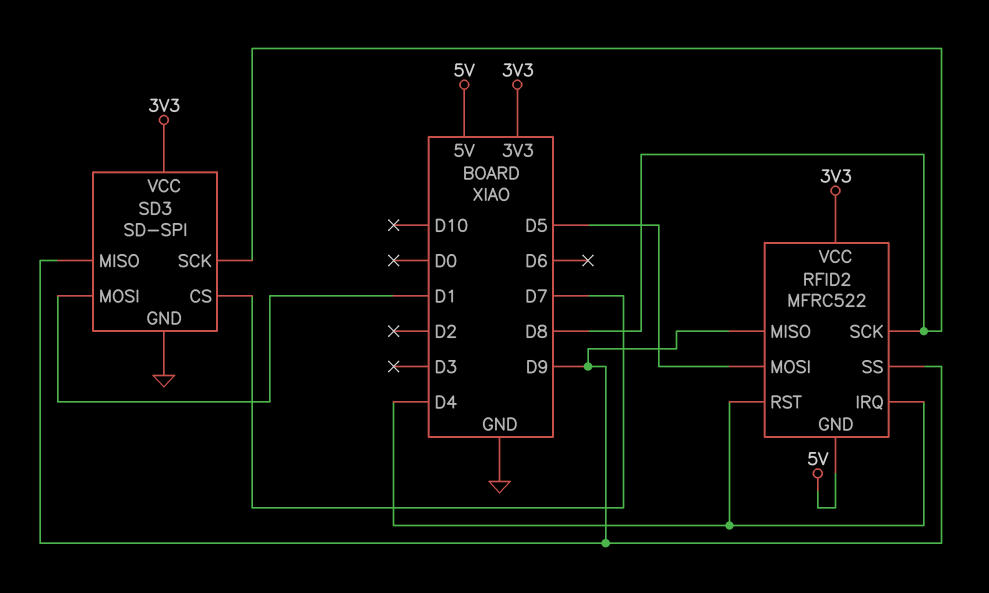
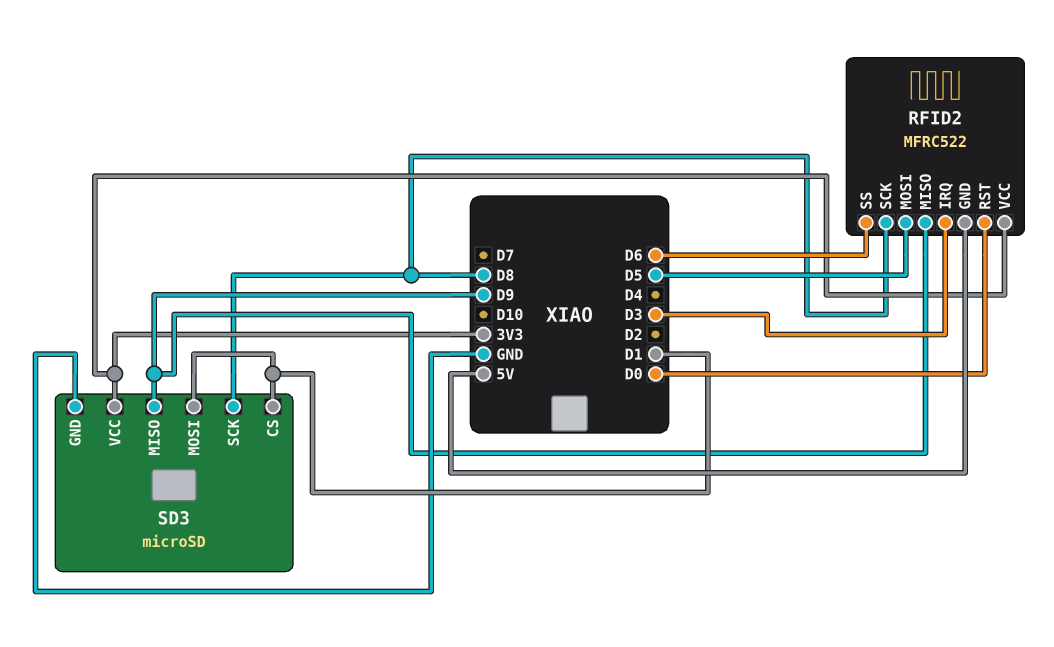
RFID2 pin IRQ: D4 -> D3
RFID2 pin RST: D4 -> D0
RFID2 pin SS: D9 -> D6
SD3: SD-SPI -> microSD
SD3 pin CS: D7 -> D1

